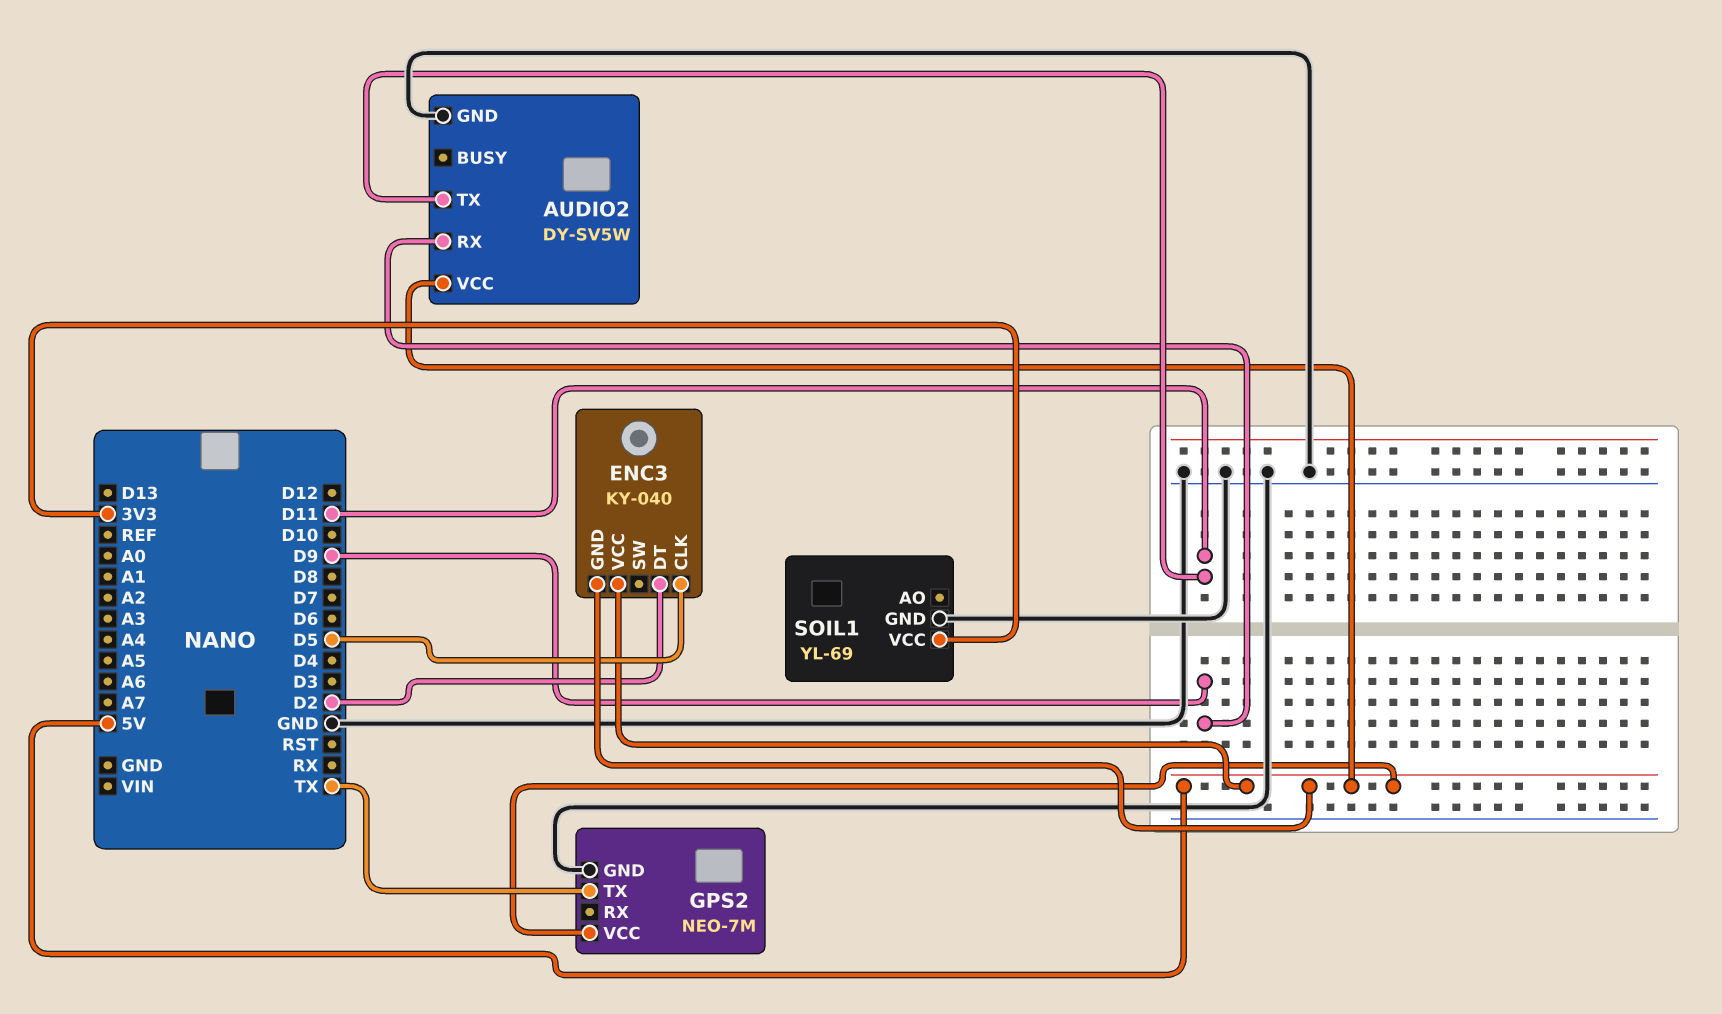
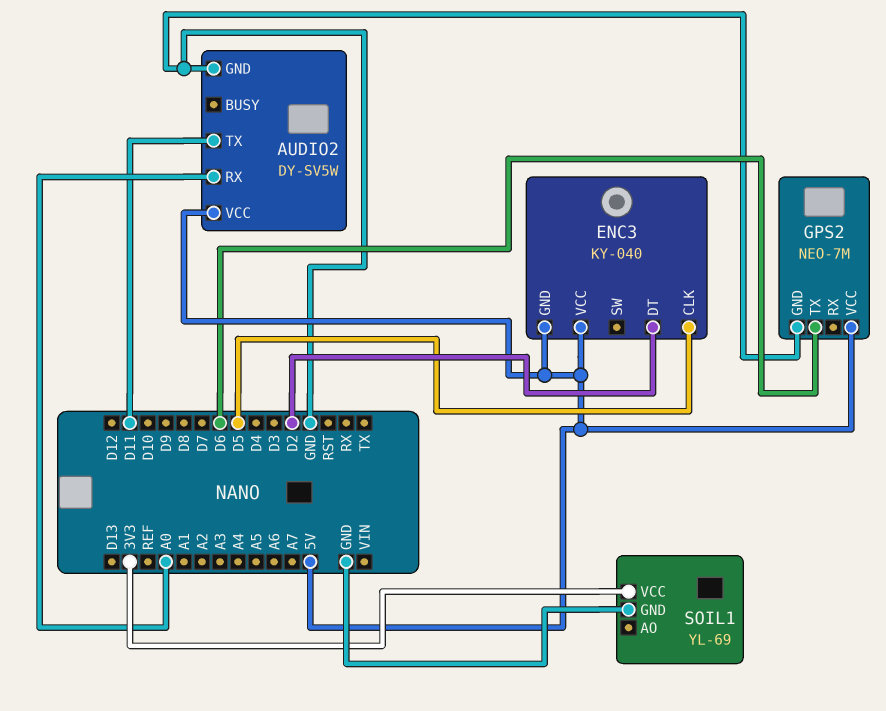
AUDIO2 pin RX: D9 -> A0
GPS2 pin TX: TX -> D6

